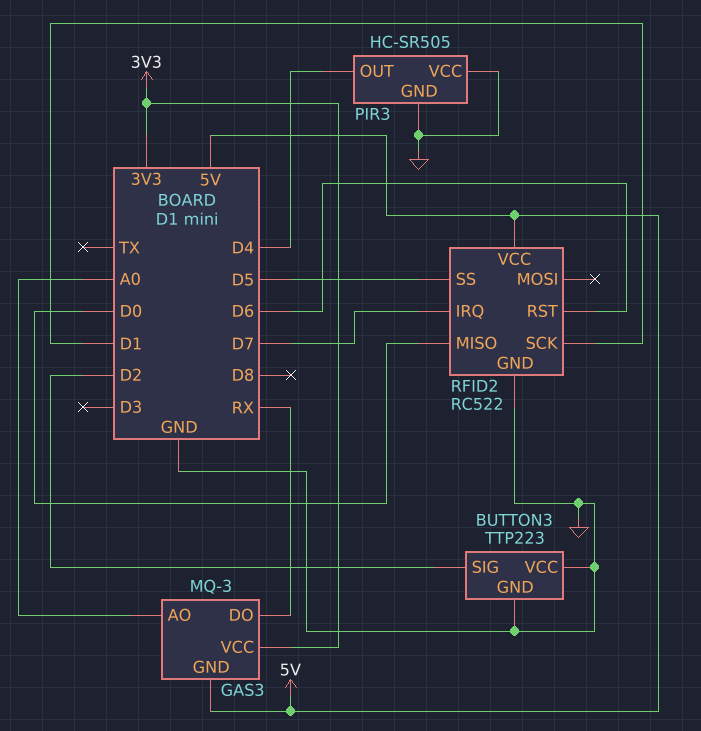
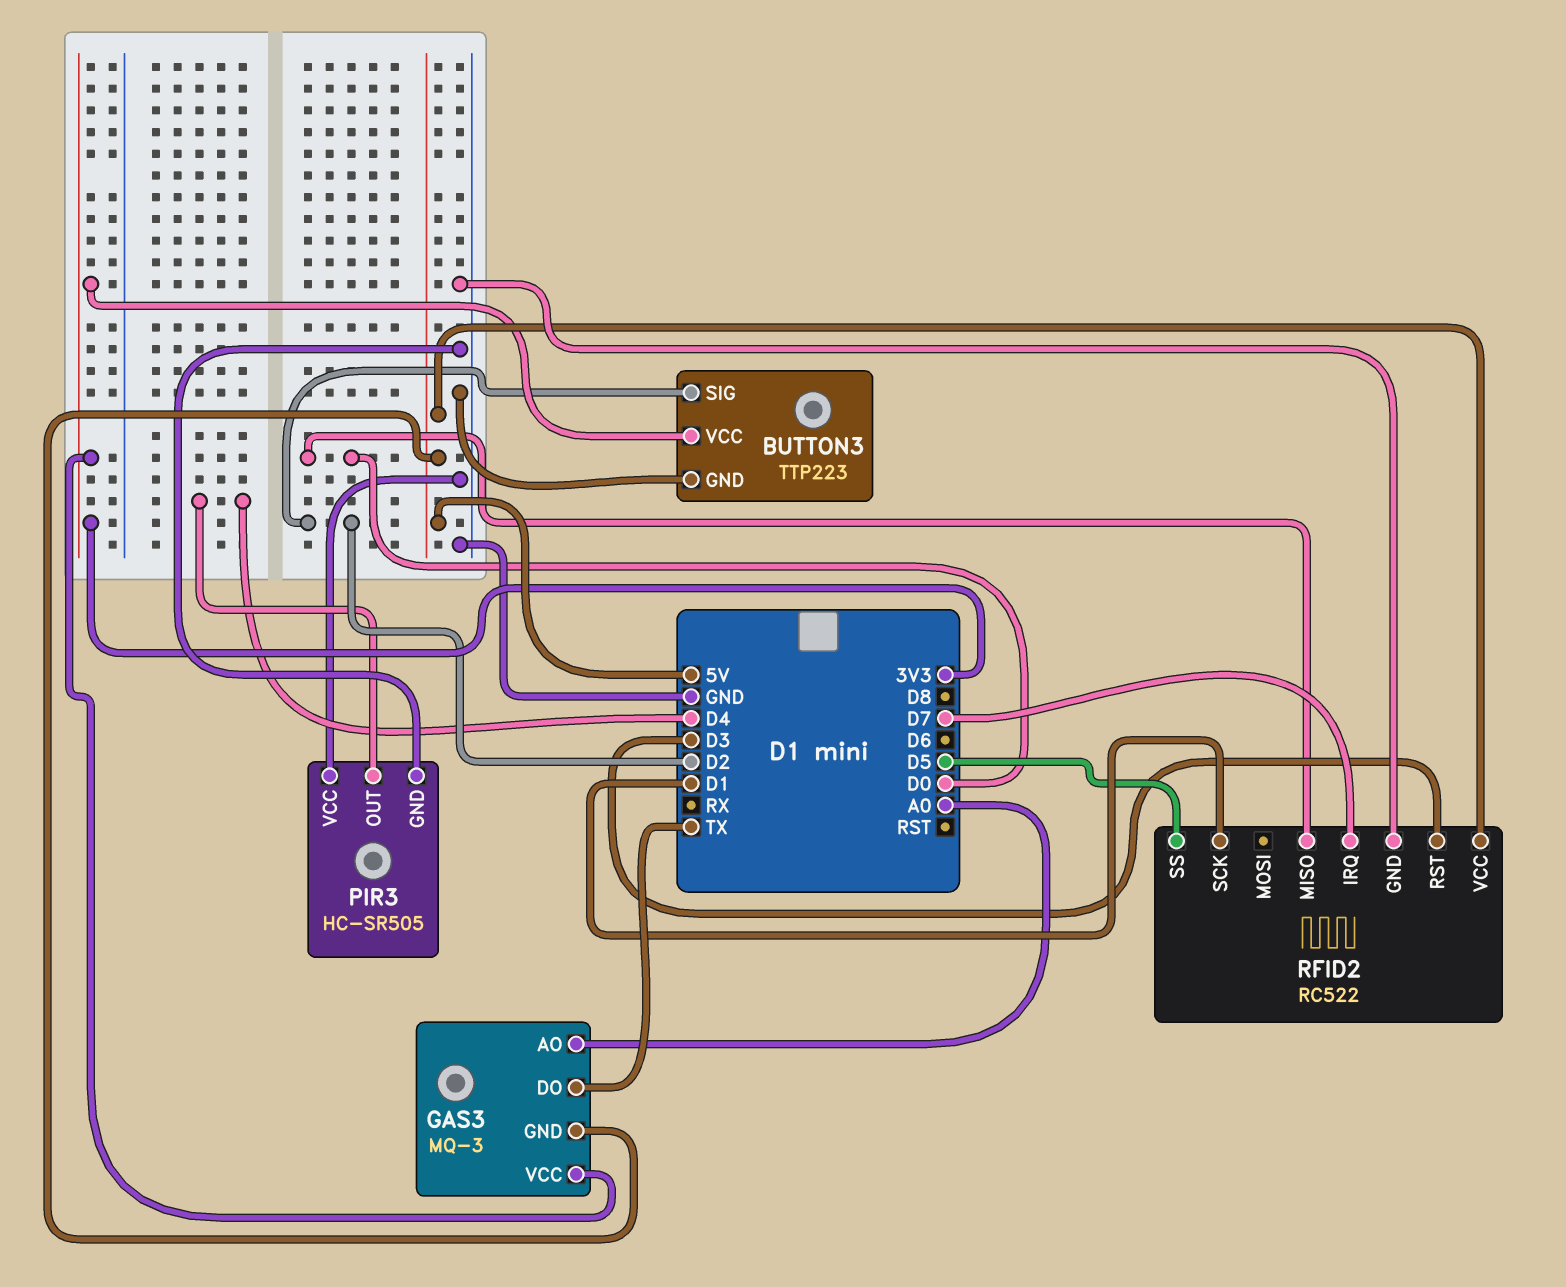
BUTTON3 pin VCC: GND -> 3V3
GAS3 pin DO: RX -> TX
RFID2 pin RST: D6 -> D3

